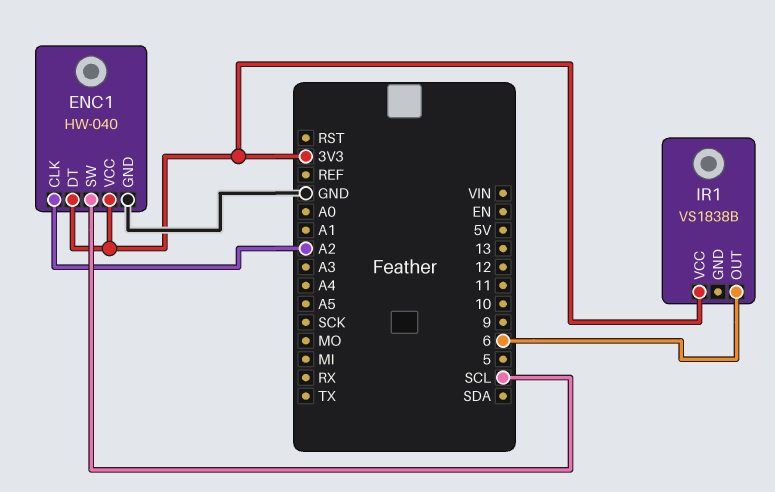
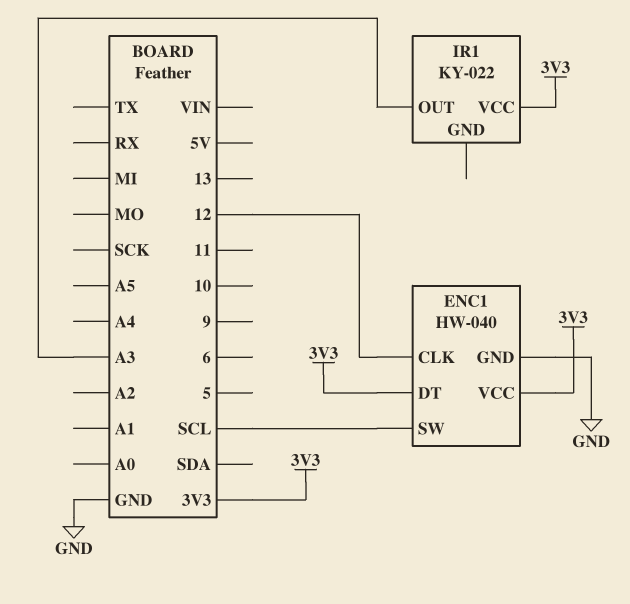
ENC1 pin CLK: A2 -> 12
IR1: VS1838B -> KY-022
IR1 pin OUT: 6 -> A3

